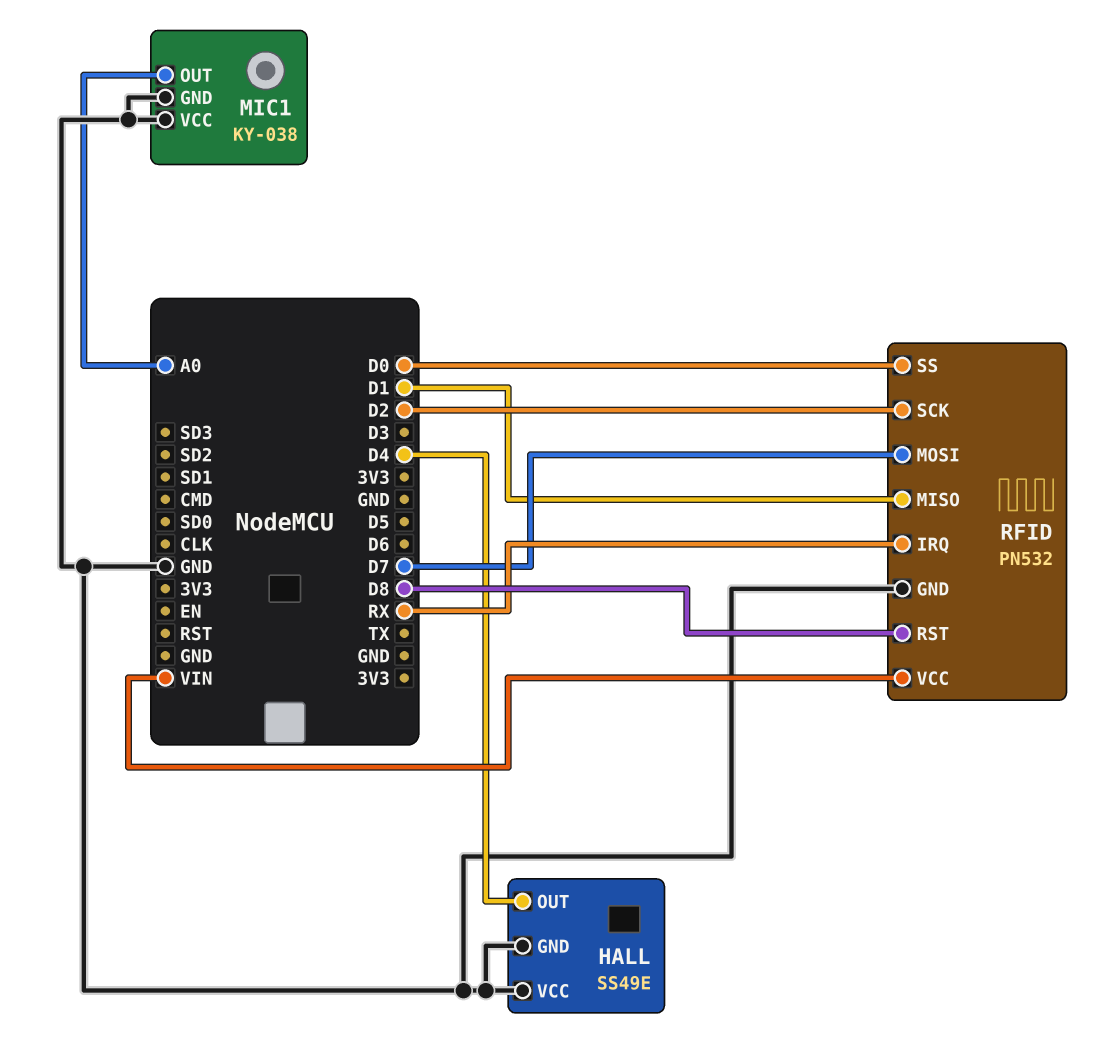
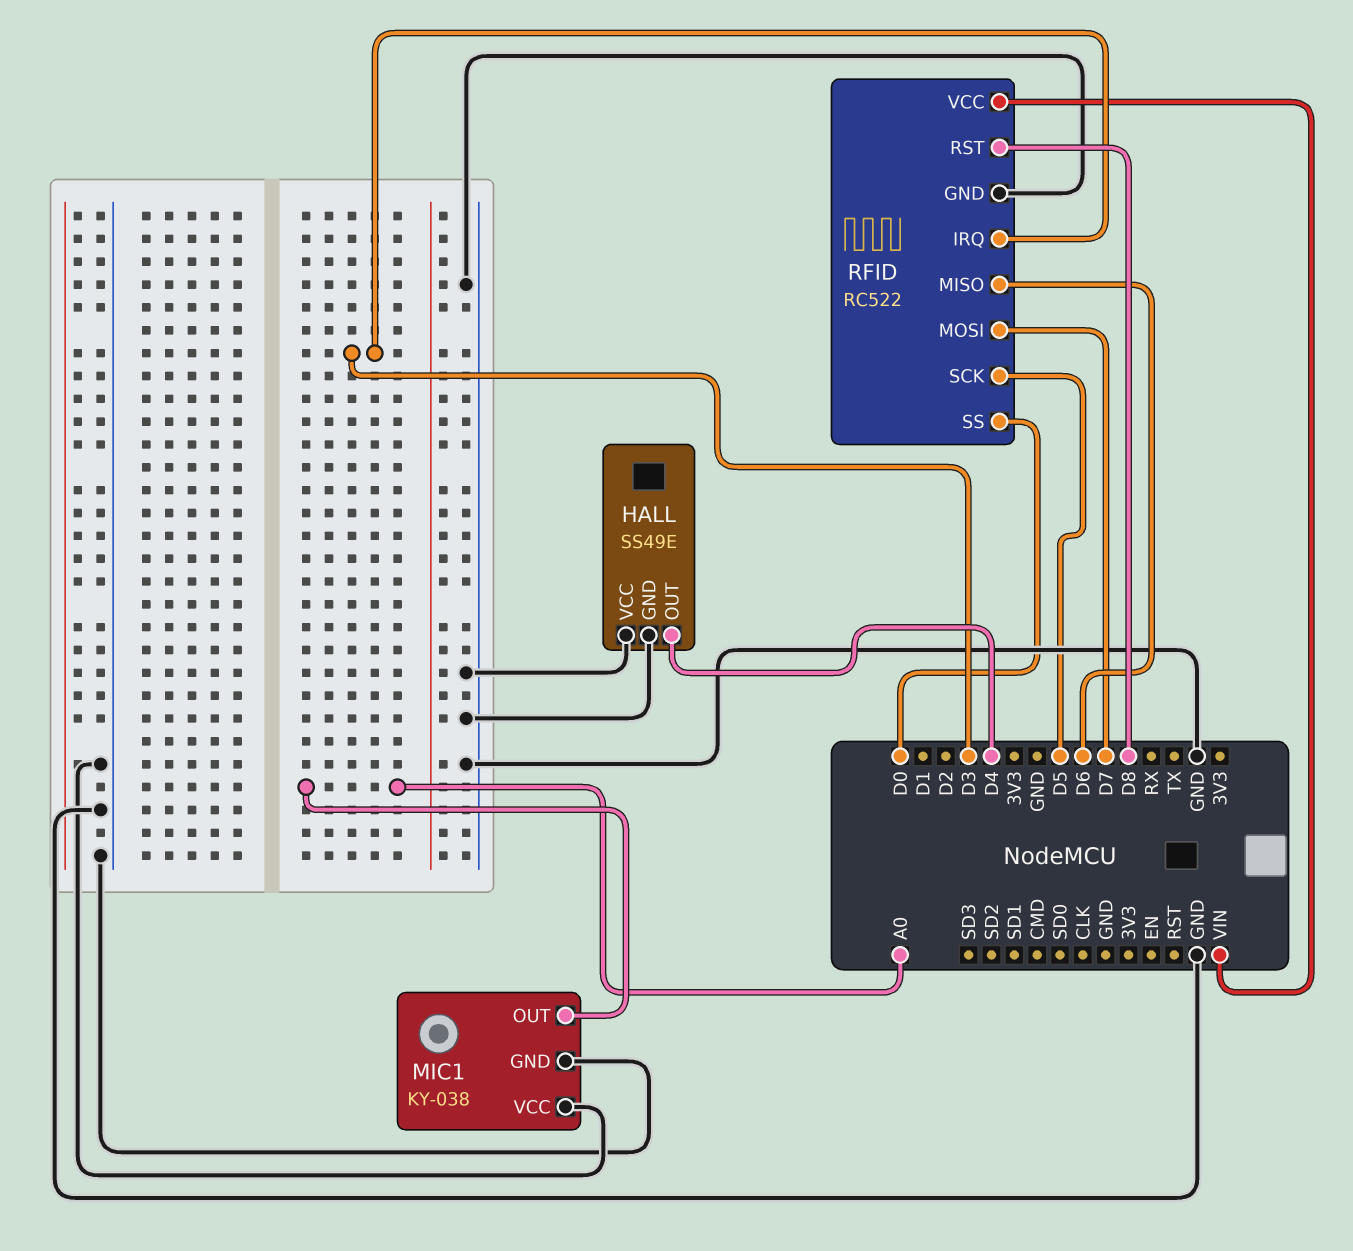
RFID: PN532 -> RC522
RFID pin IRQ: RX -> D3
RFID pin MISO: D1 -> D6
RFID pin SCK: D2 -> D5

